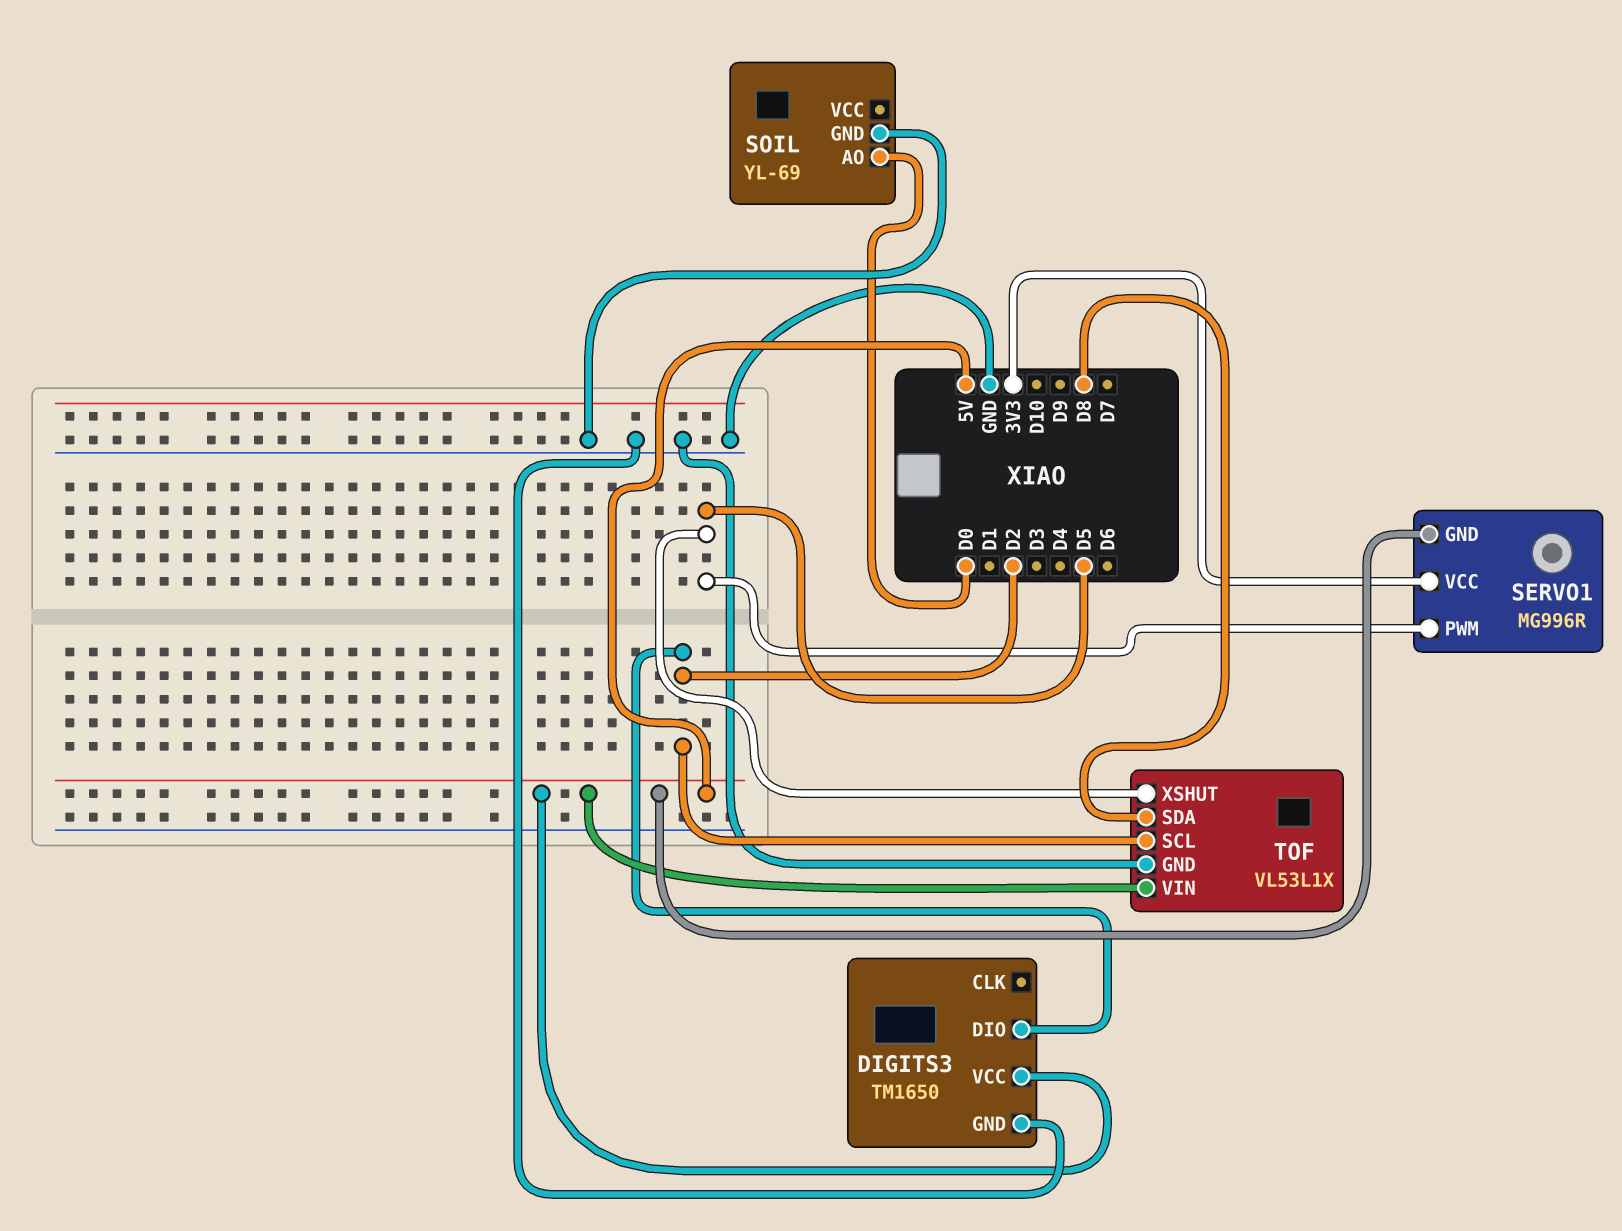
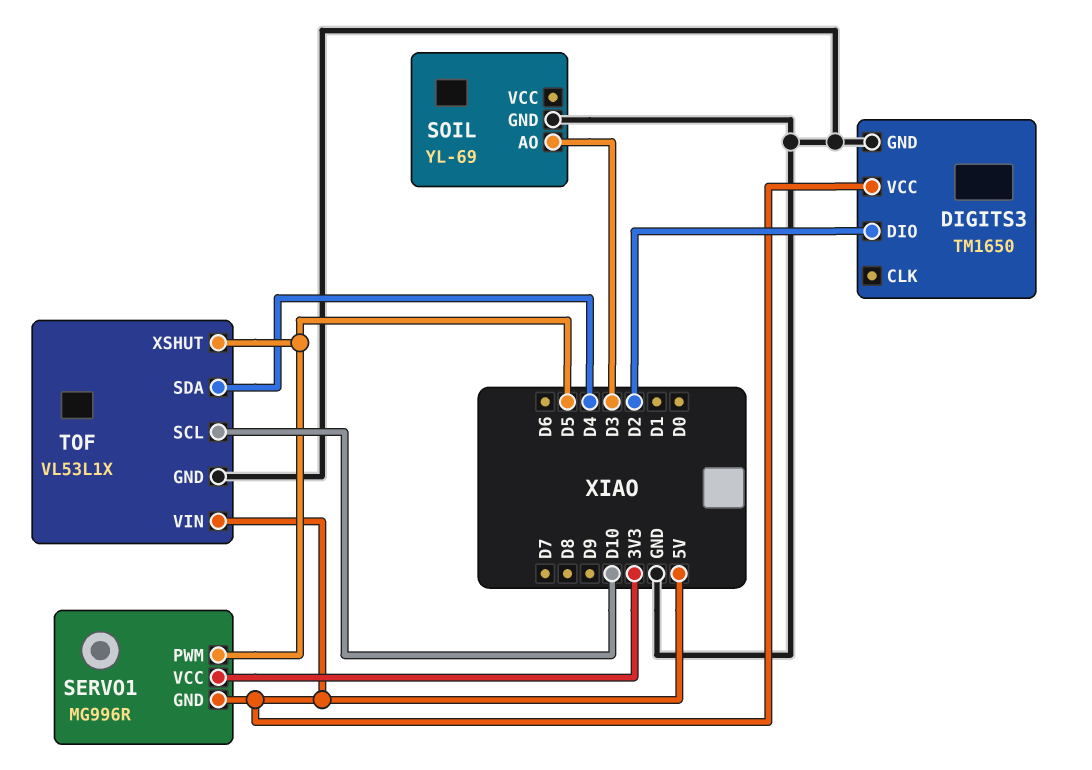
SOIL pin AO: D0 -> D3
TOF pin SCL: D2 -> D10
TOF pin SDA: D8 -> D4

